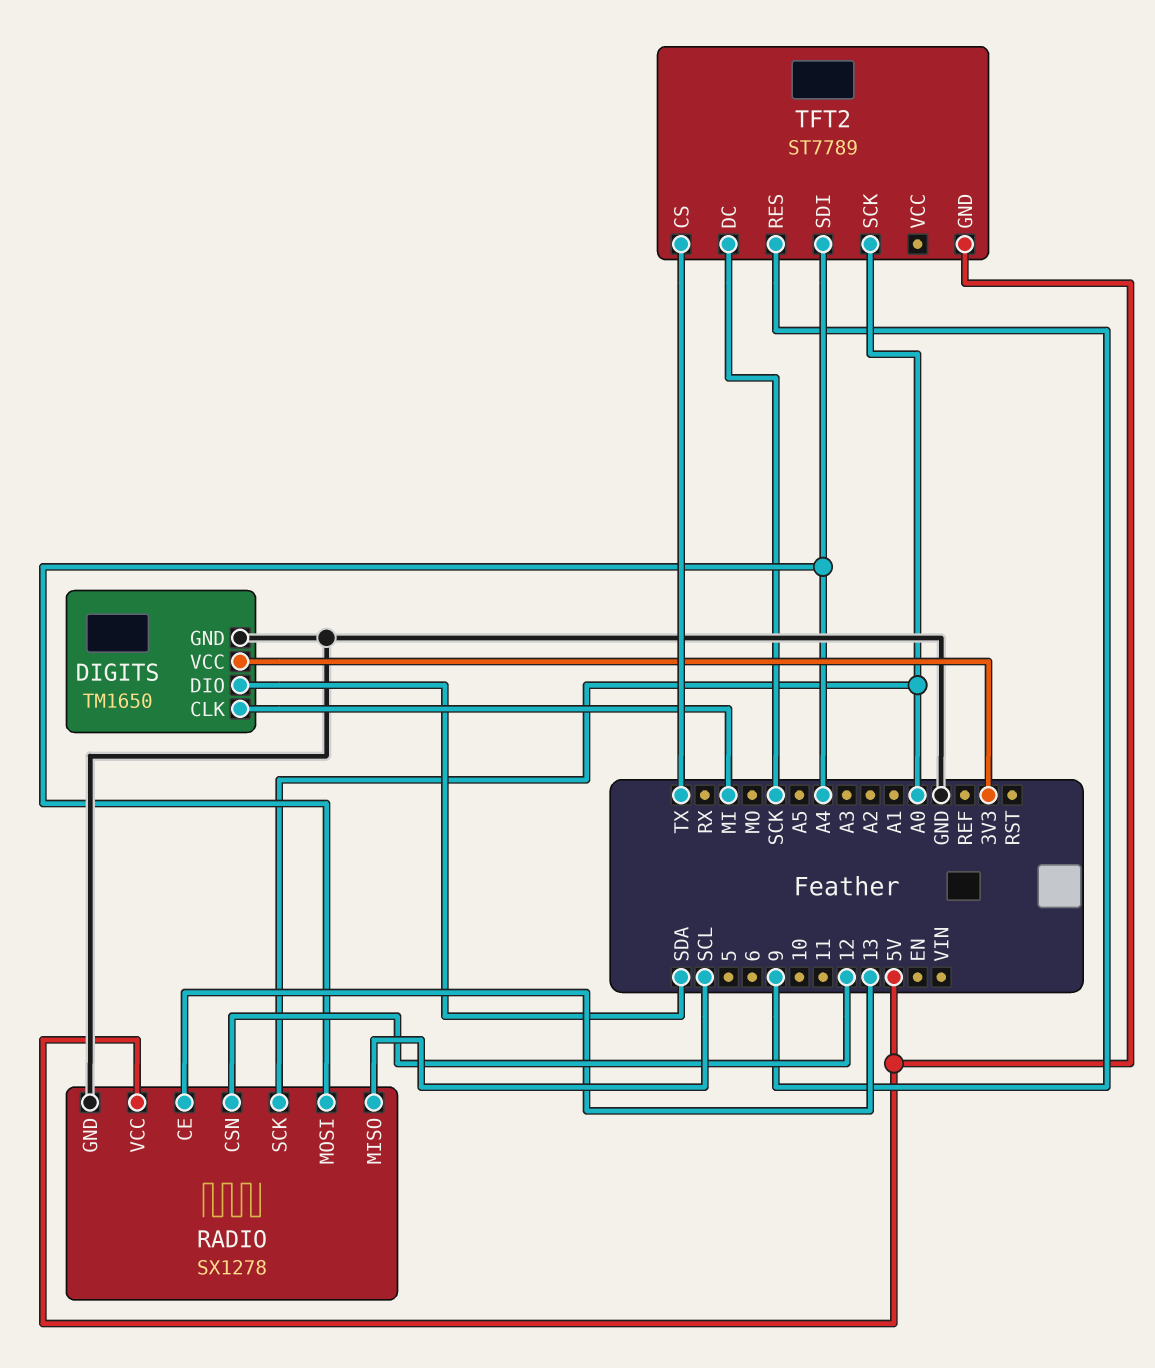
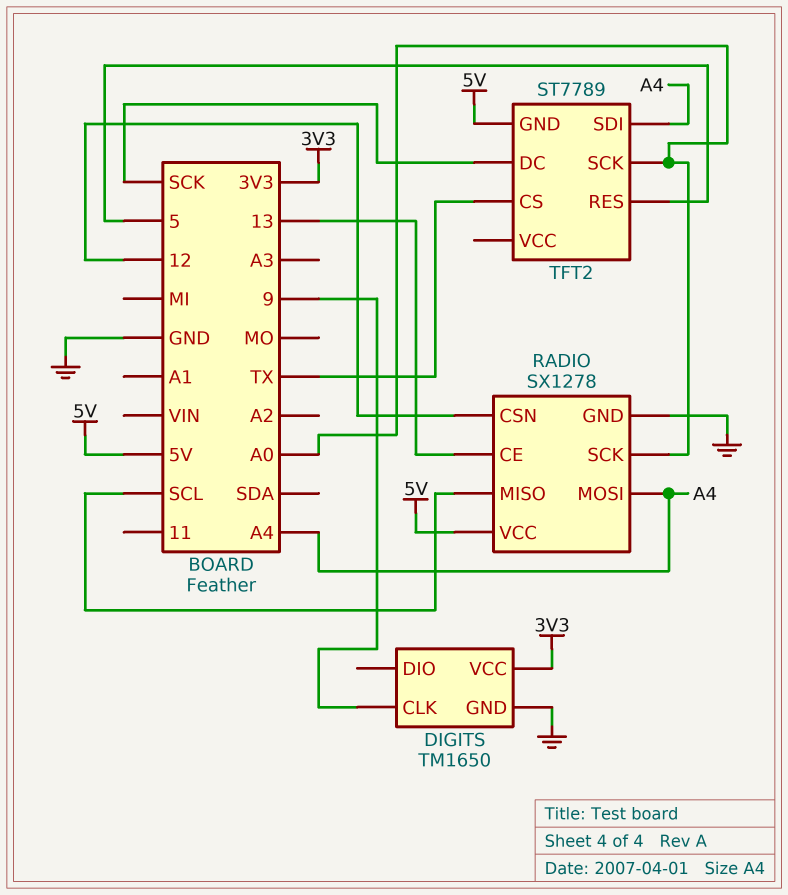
DIGITS pin CLK: MI -> 9
DIGITS pin DIO: SDA -> none
TFT2 pin RES: 9 -> 5

